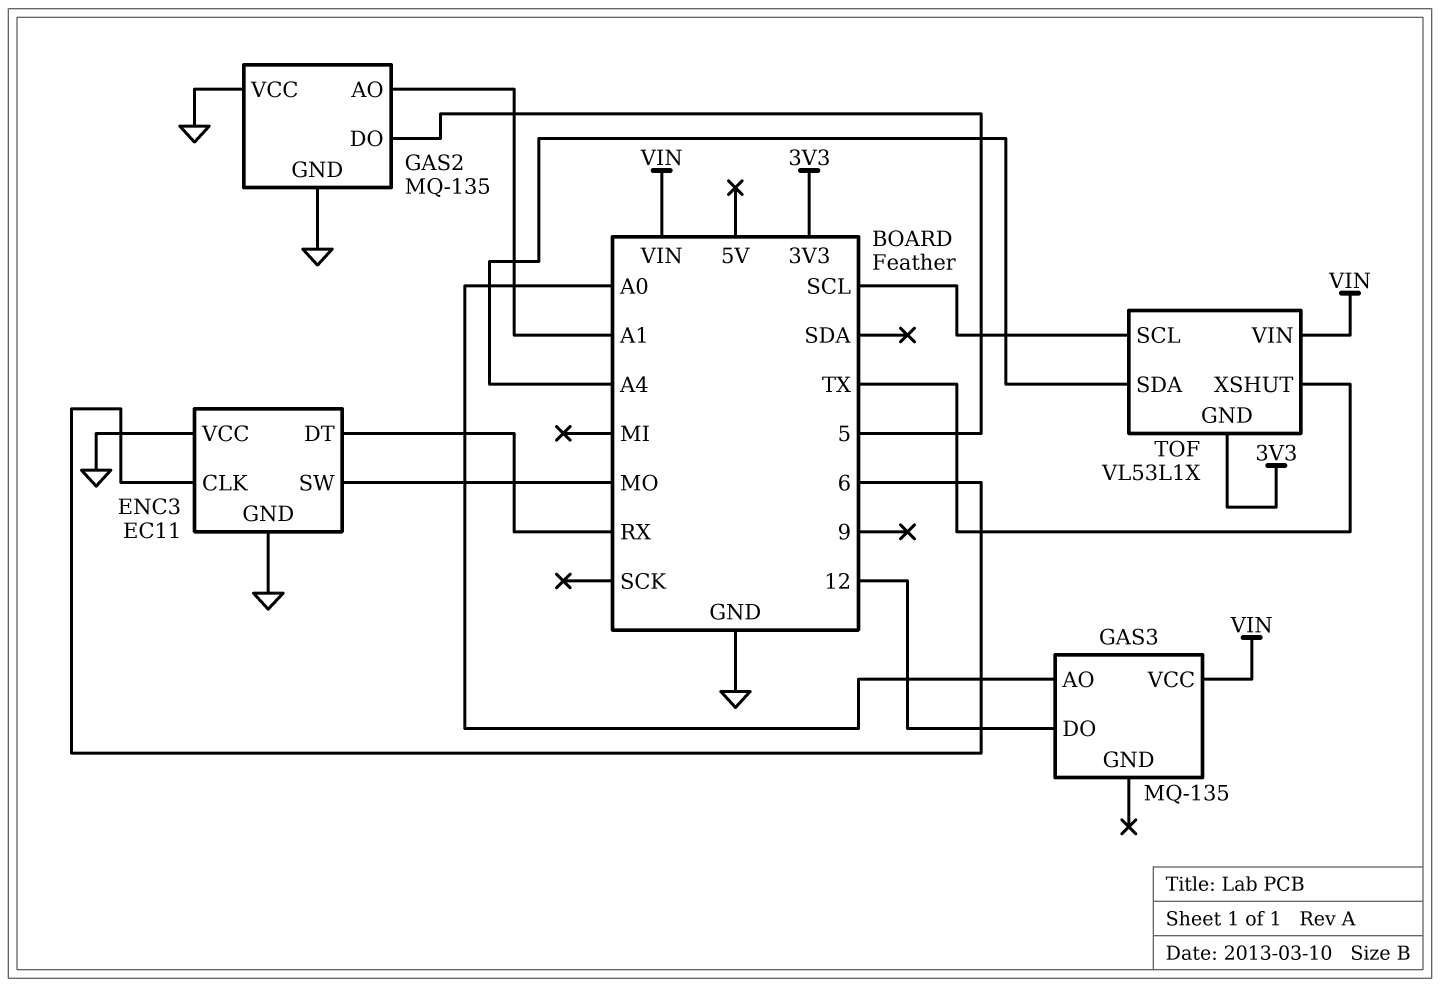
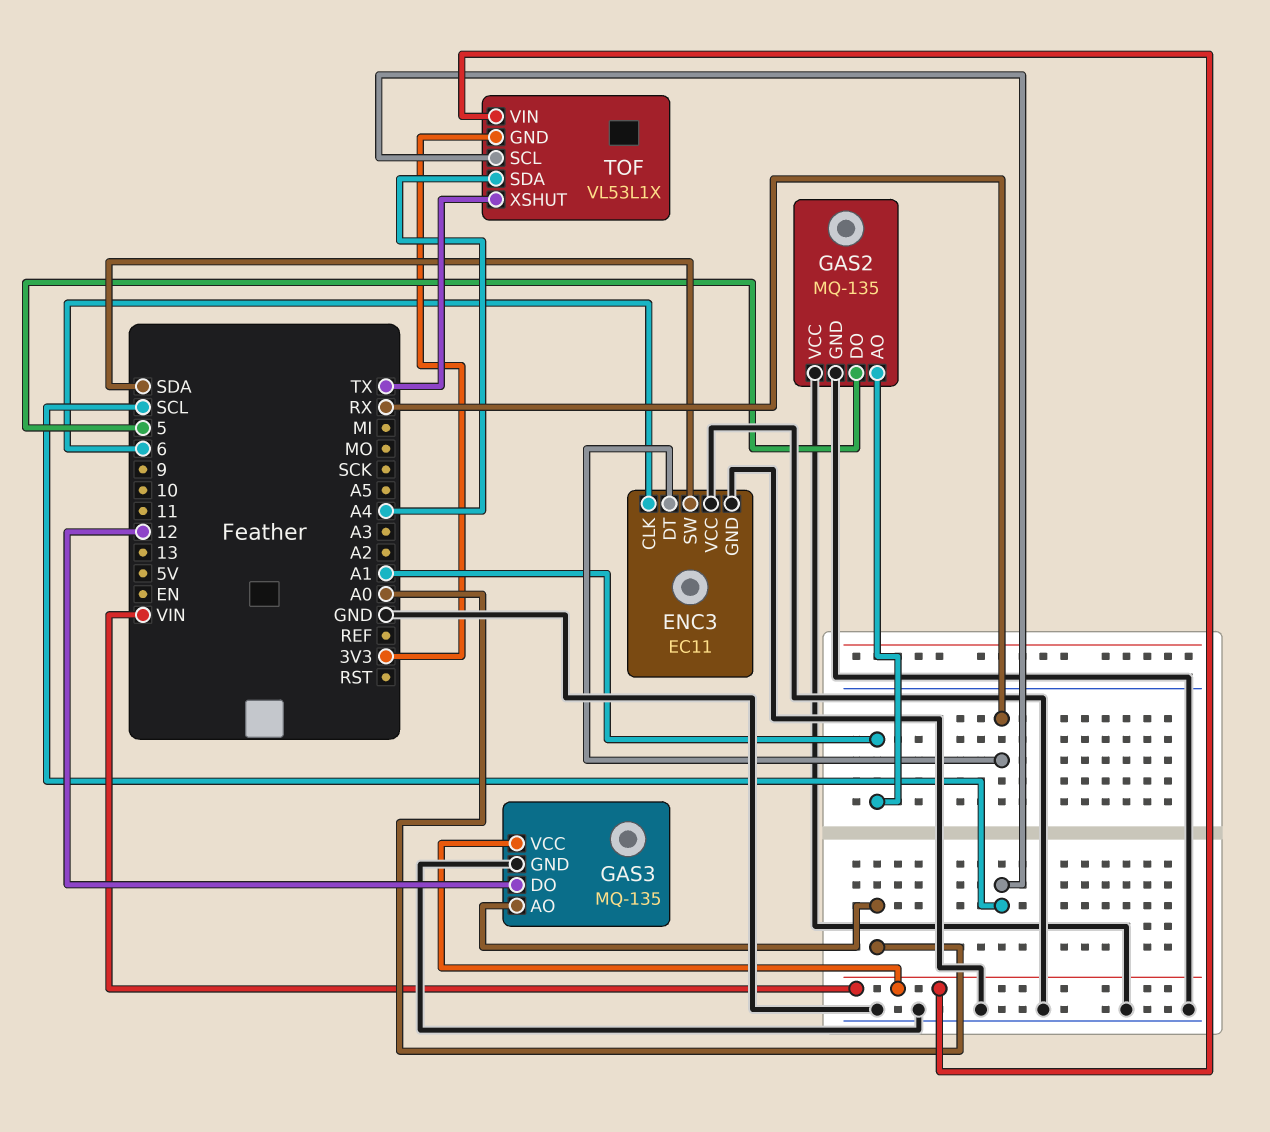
ENC3 pin SW: MO -> SDA
GAS3 pin GND: none -> GND

